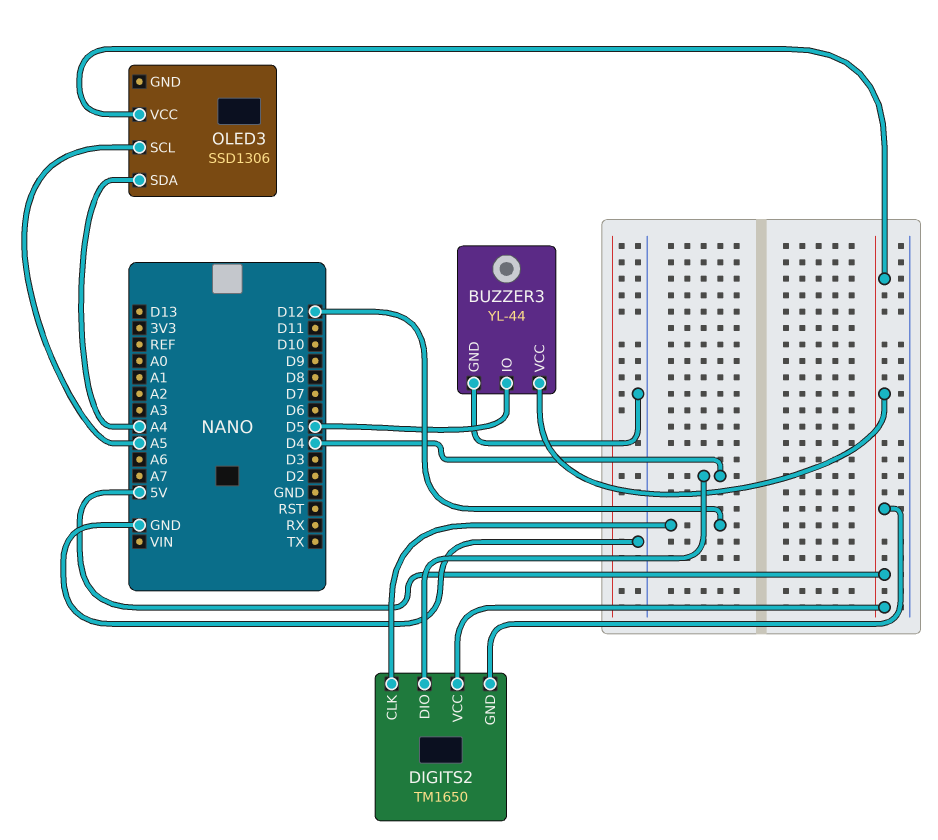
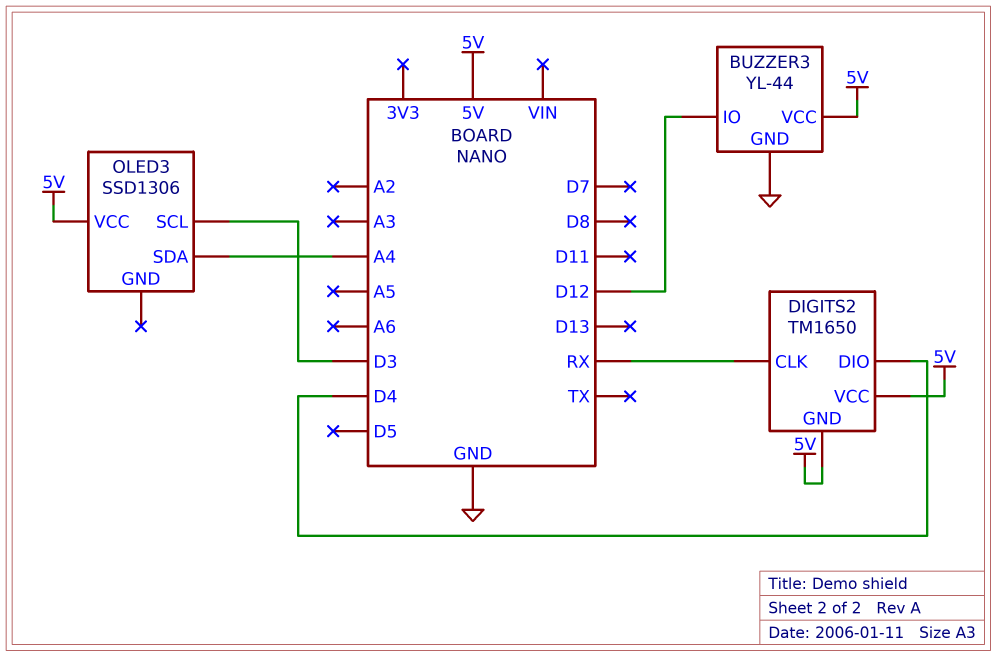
BUZZER3 pin IO: D5 -> D12
DIGITS2 pin CLK: D12 -> RX
OLED3 pin SCL: A5 -> D3

